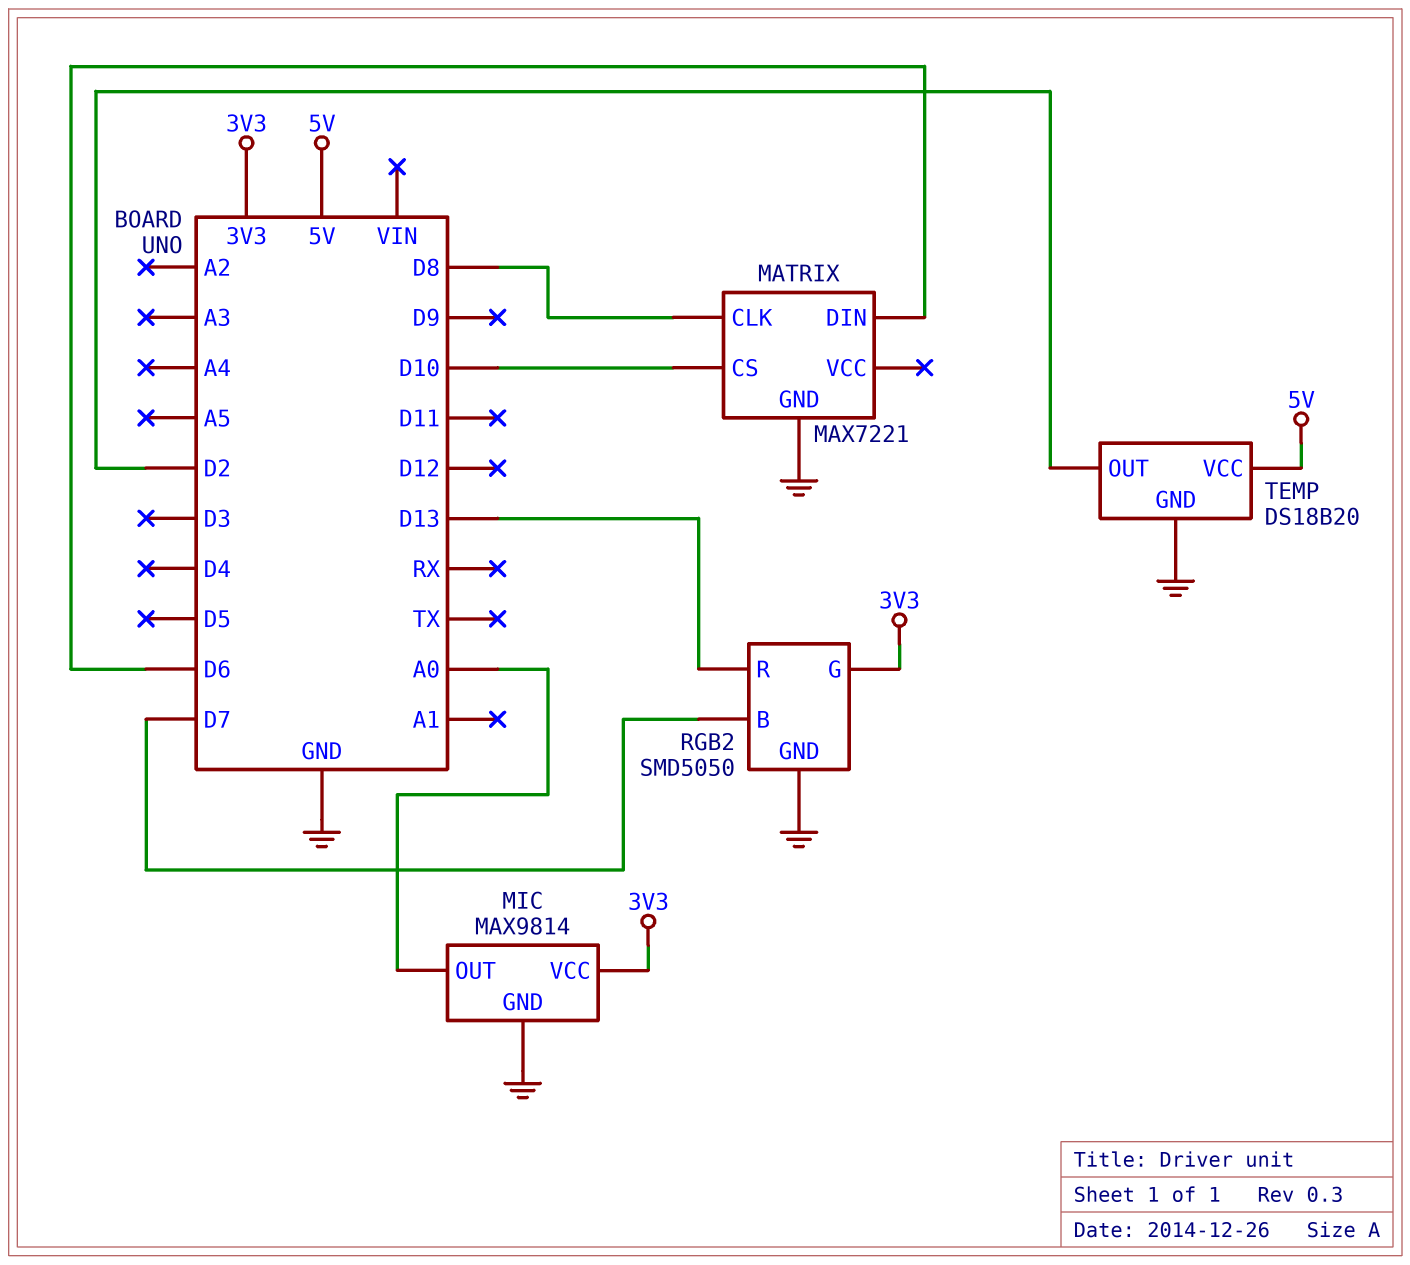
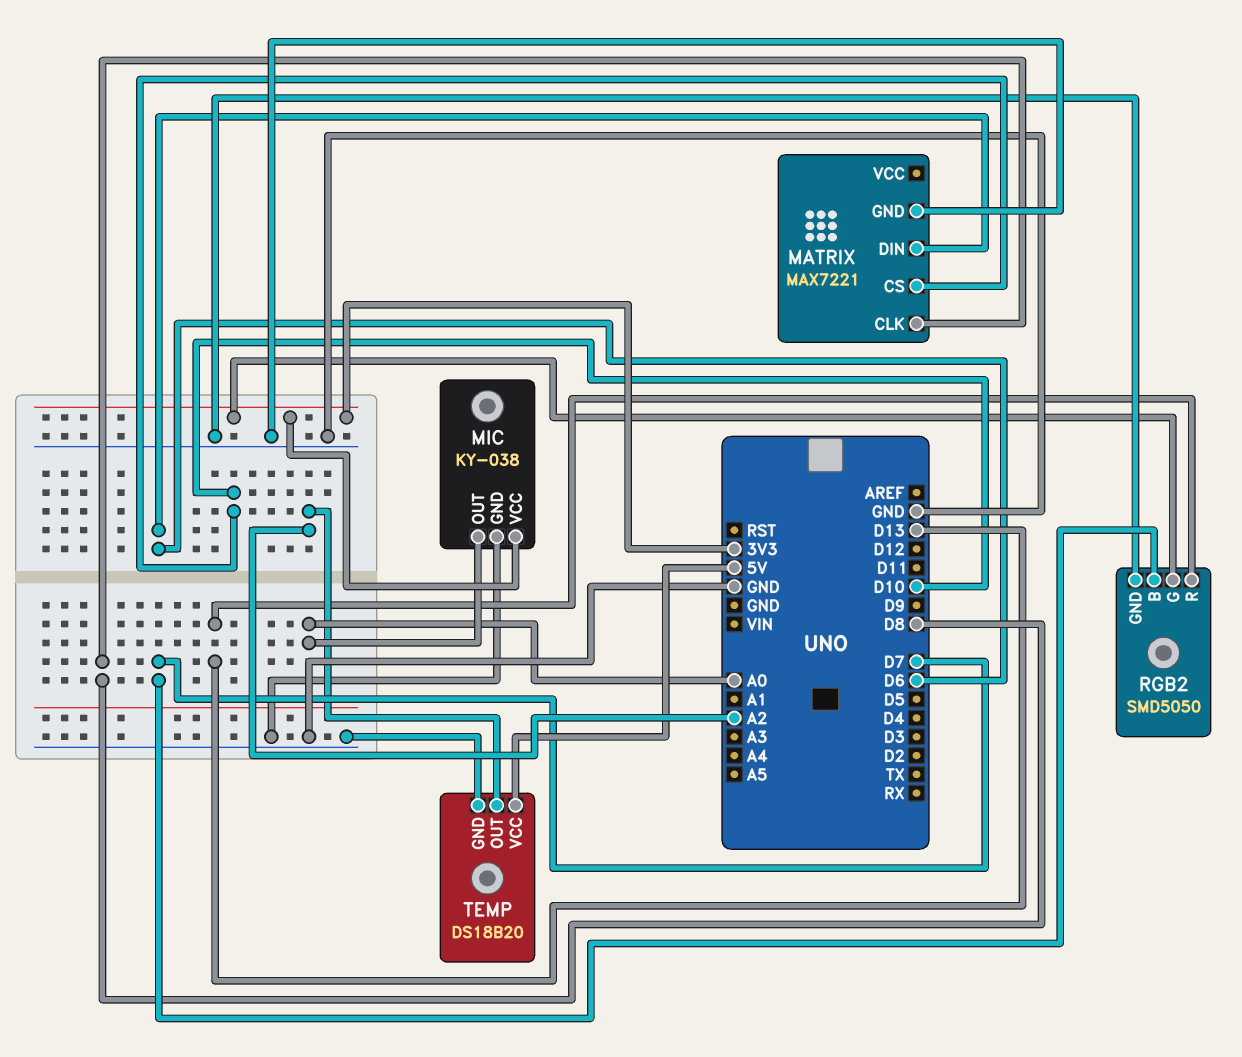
MIC: MAX9814 -> KY-038
TEMP pin OUT: D2 -> A2

